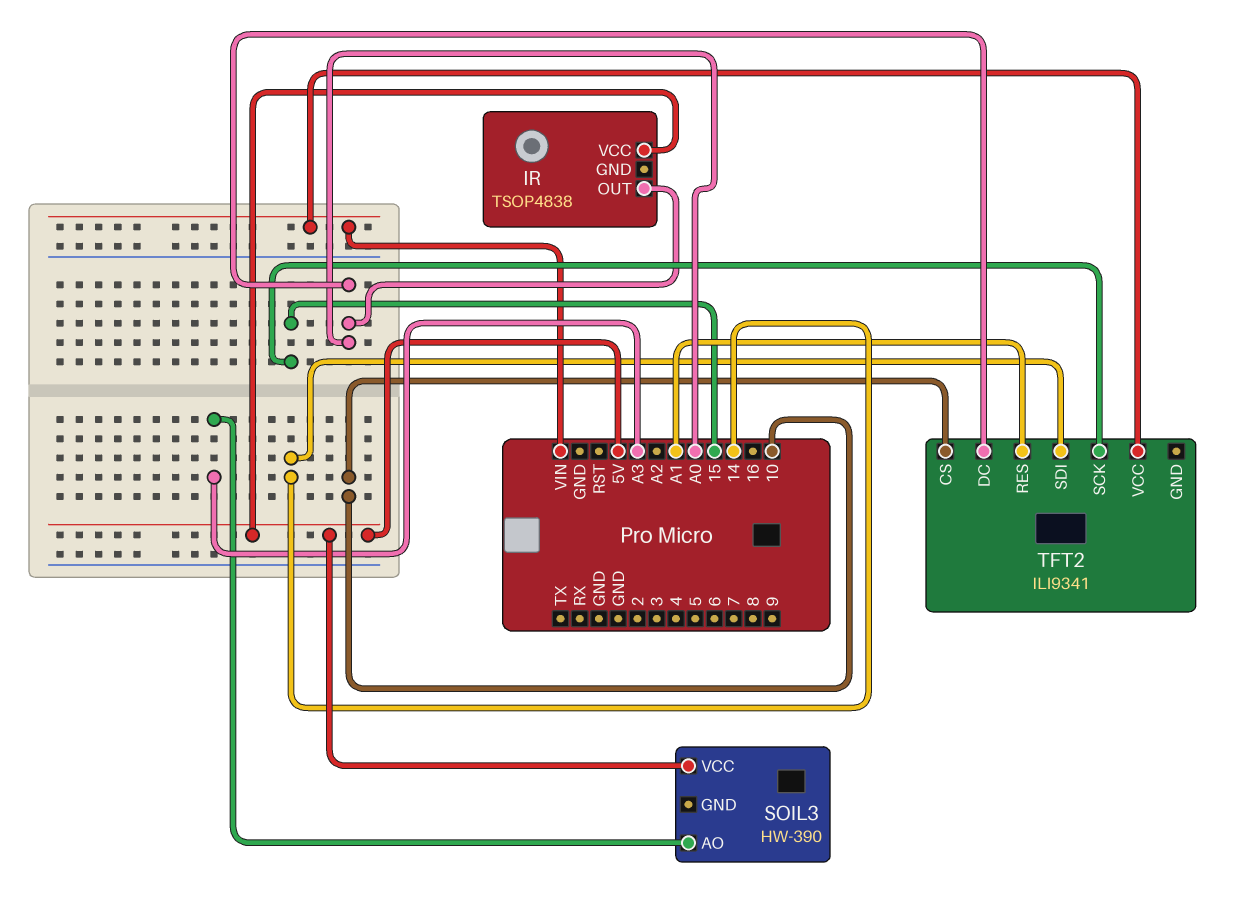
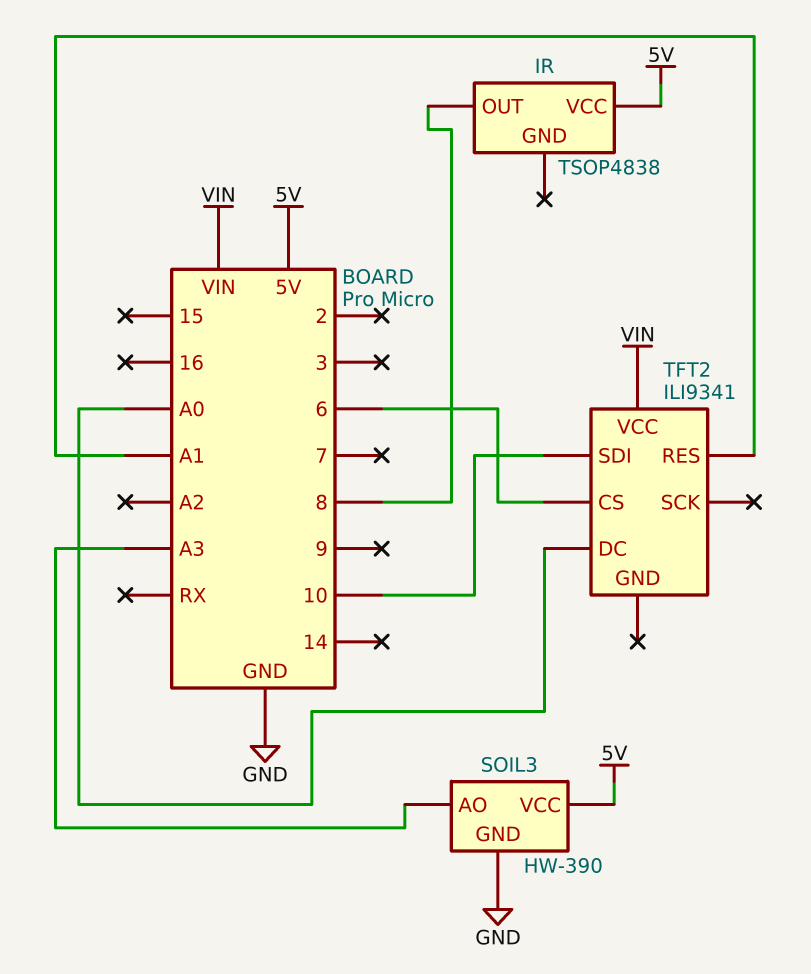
IR pin OUT: A0 -> 8
SOIL3 pin GND: none -> GND
TFT2 pin CS: 10 -> 6
TFT2 pin SCK: 15 -> none
TFT2 pin SDI: 14 -> 10

